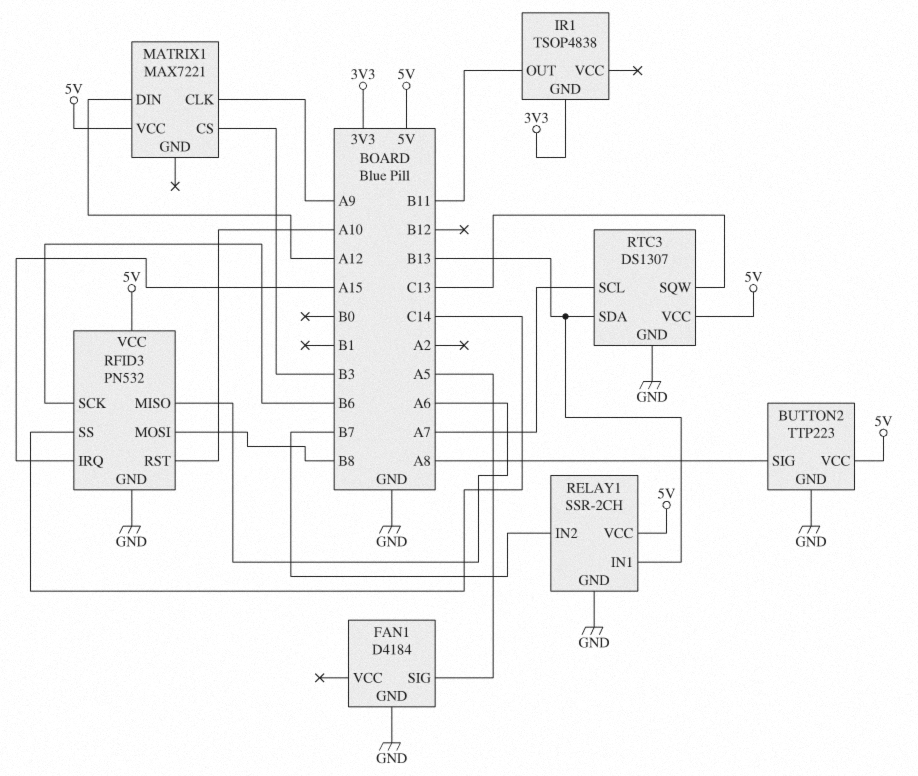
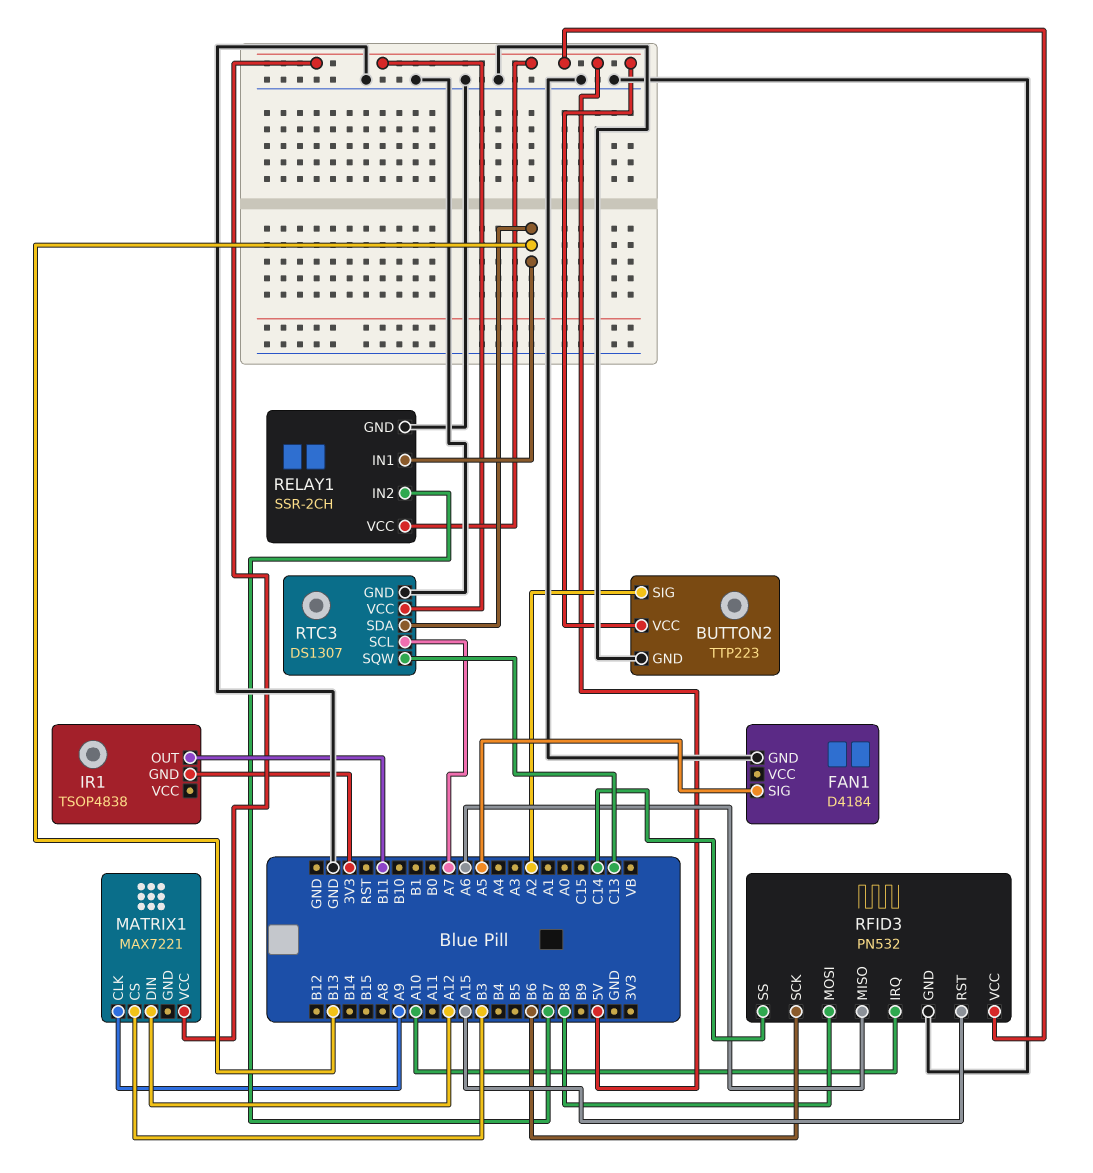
BUTTON2 pin SIG: A8 -> A2
RFID3 pin IRQ: A15 -> A10
RFID3 pin RST: A10 -> A15

